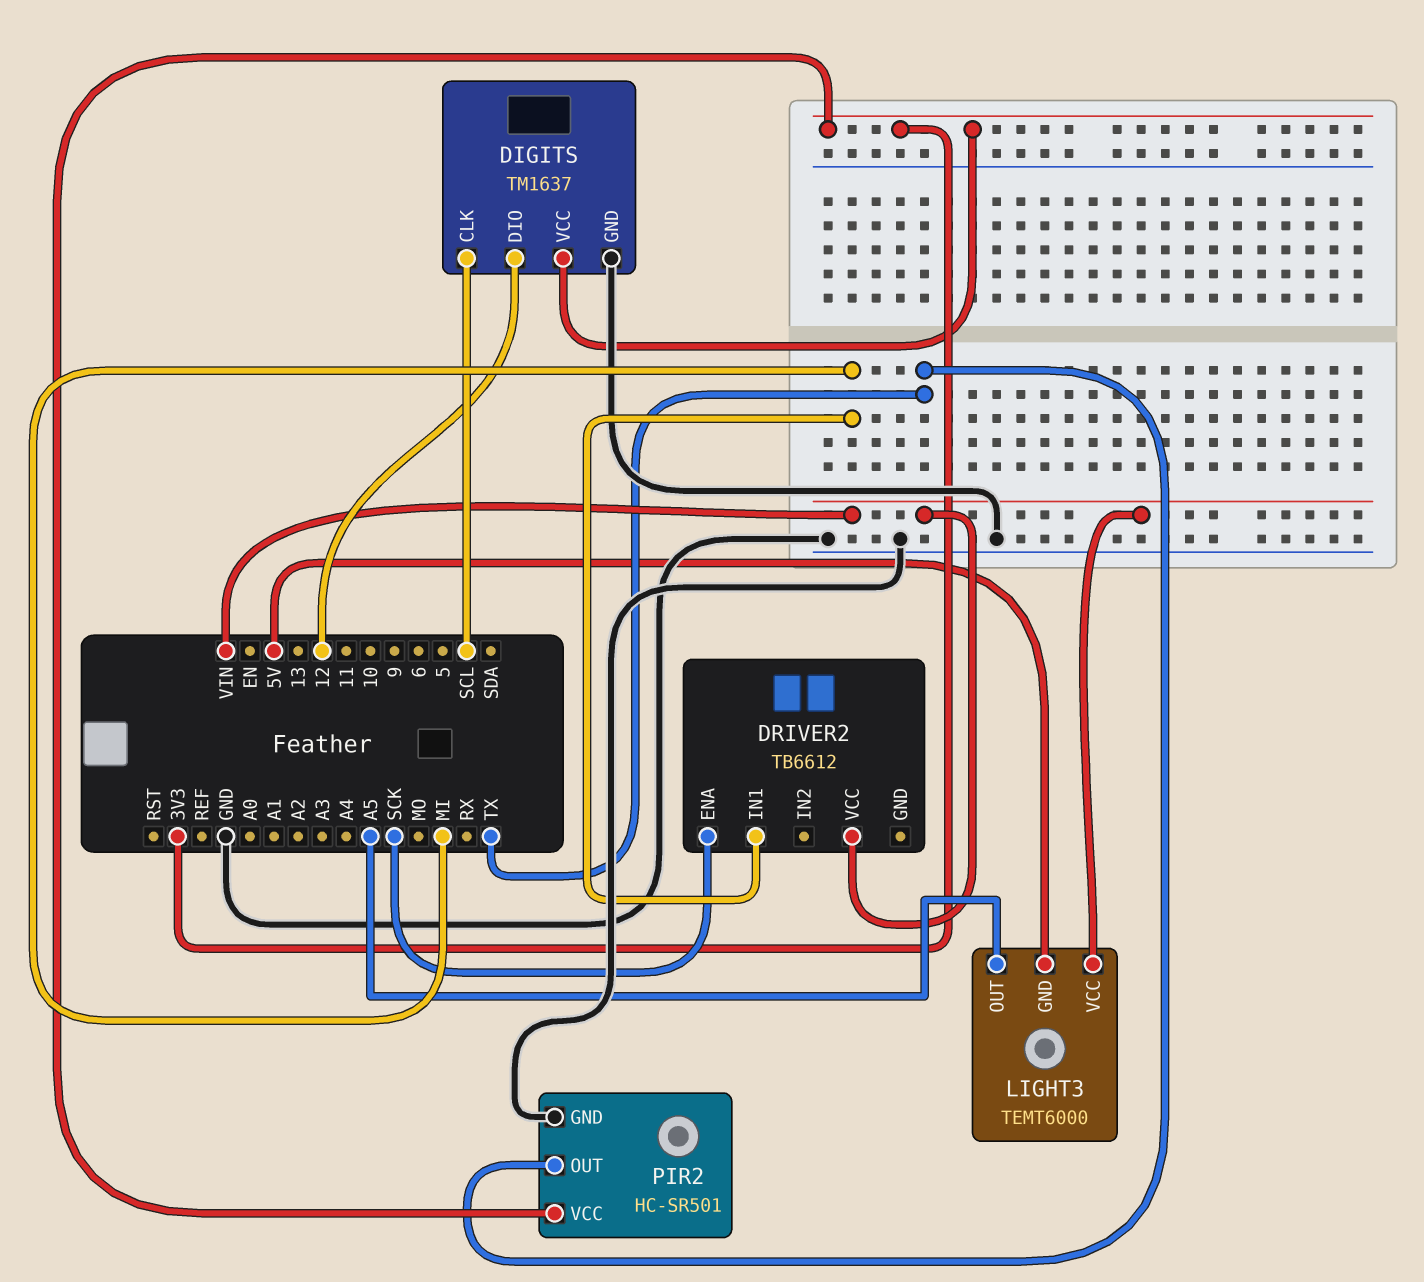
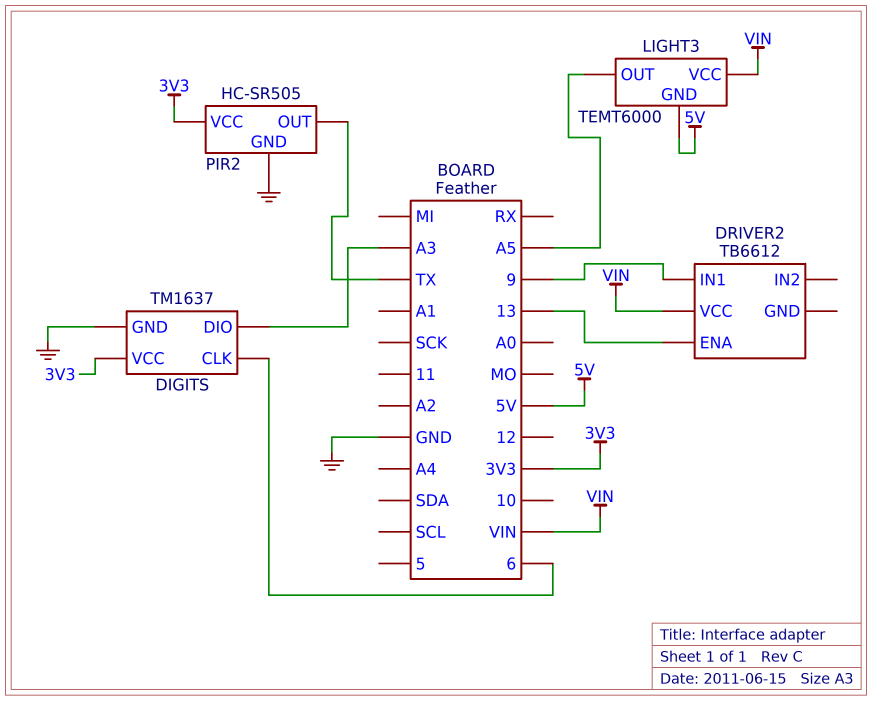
DIGITS pin CLK: SCL -> 6
DIGITS pin DIO: 12 -> A3
DRIVER2 pin ENA: SCK -> 13
DRIVER2 pin IN1: MI -> 9
PIR2: HC-SR501 -> HC-SR505

